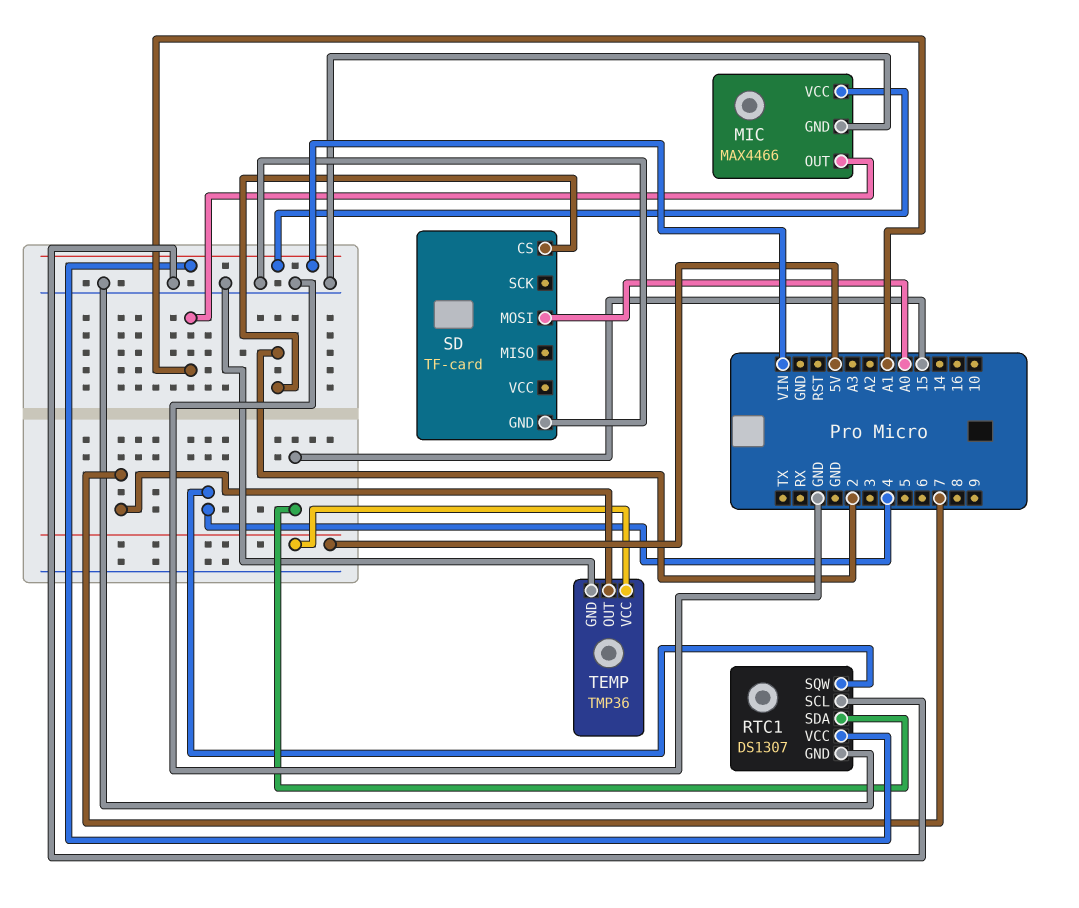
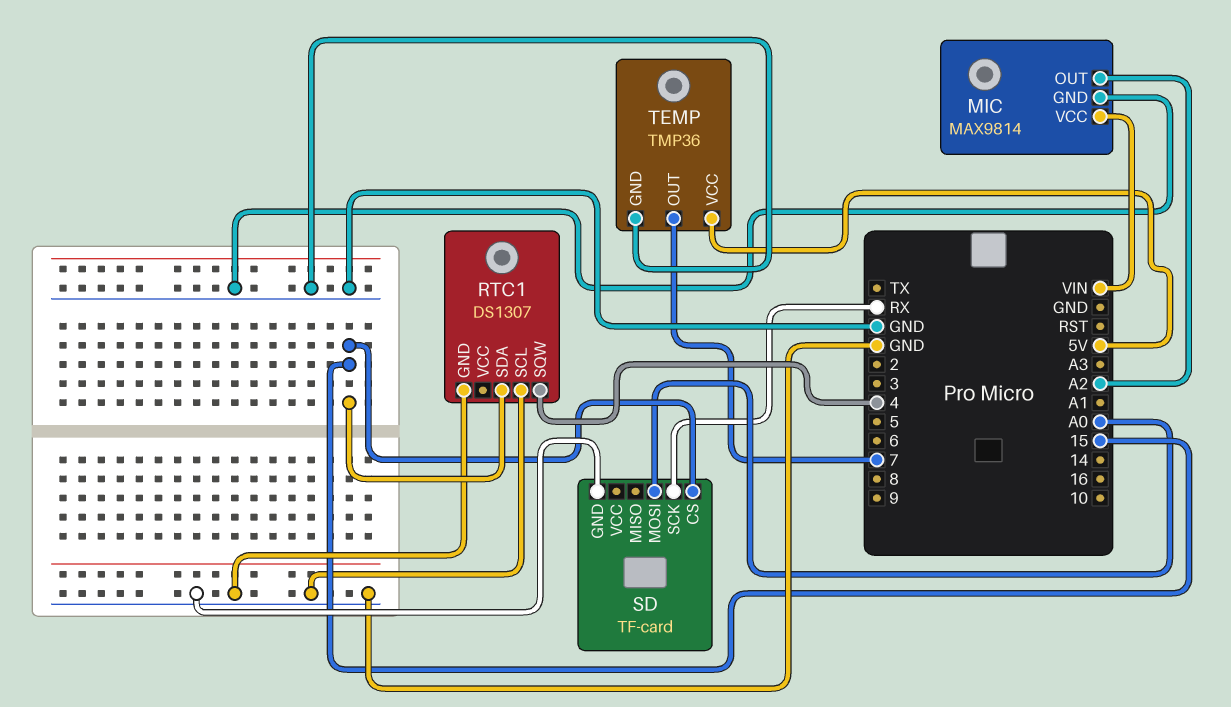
MIC: MAX4466 -> MAX9814
MIC pin OUT: A1 -> A2
RTC1 pin VCC: VIN -> none
SD pin CS: 2 -> 15
SD pin SCK: none -> RX

